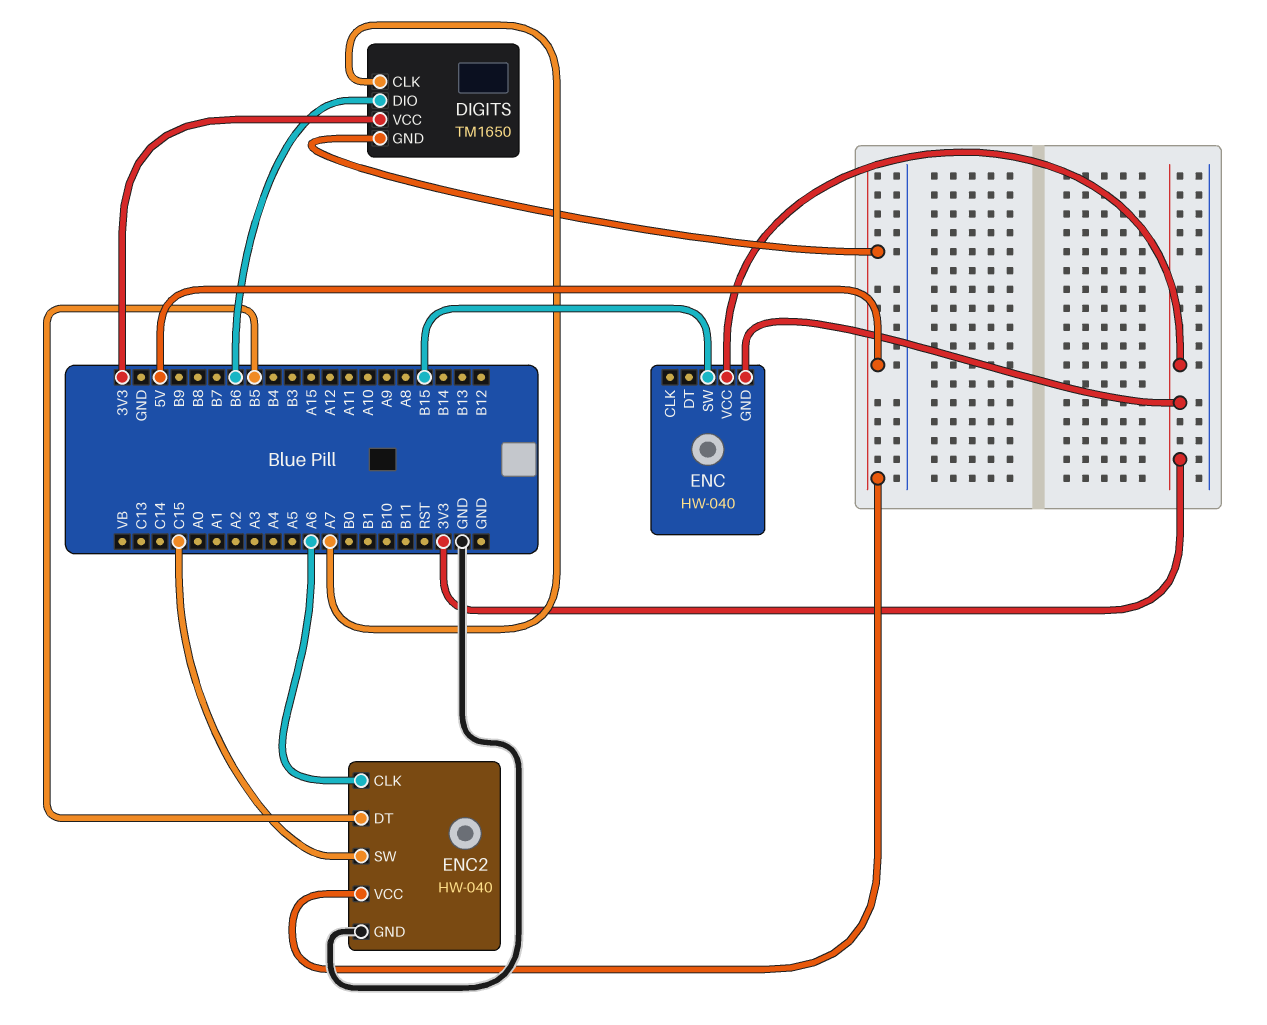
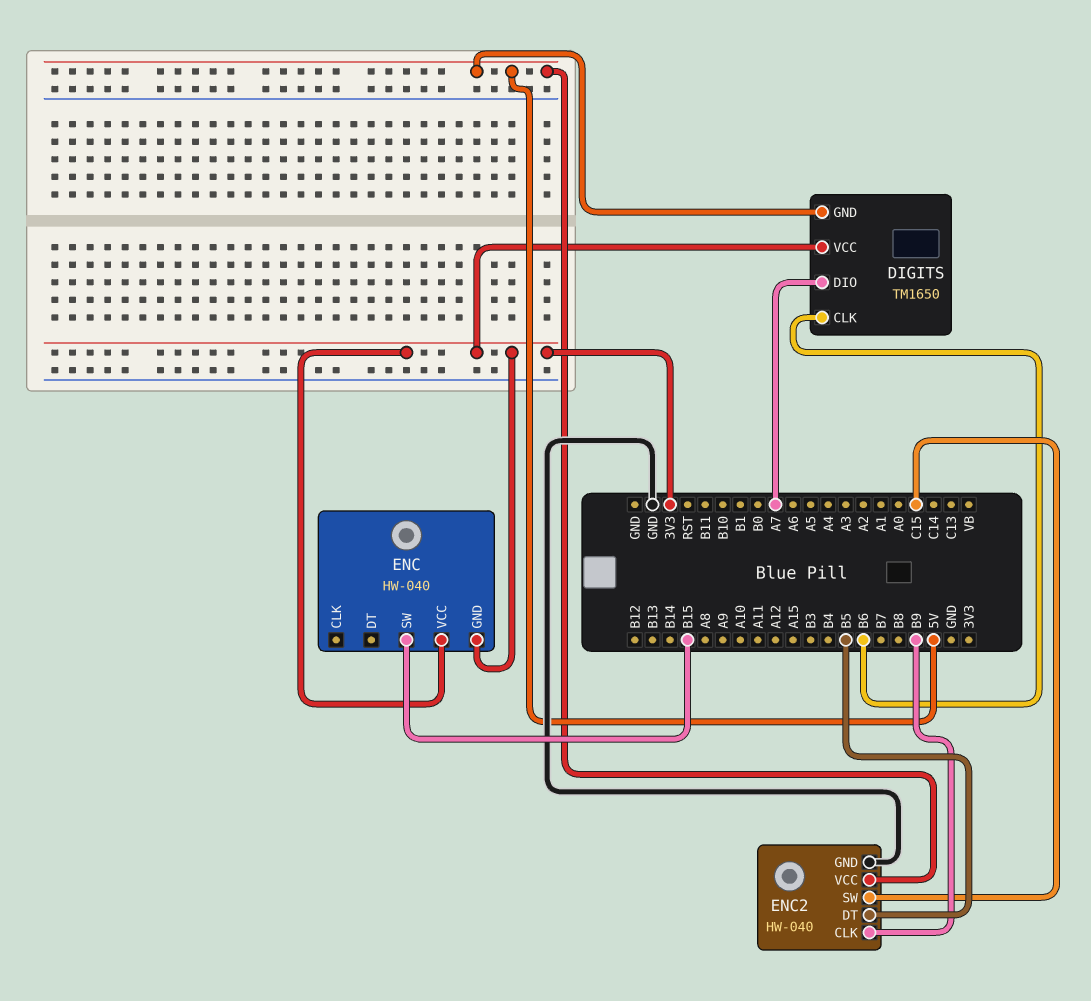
DIGITS pin CLK: A7 -> B6
DIGITS pin DIO: B6 -> A7
ENC2 pin CLK: A6 -> B9

